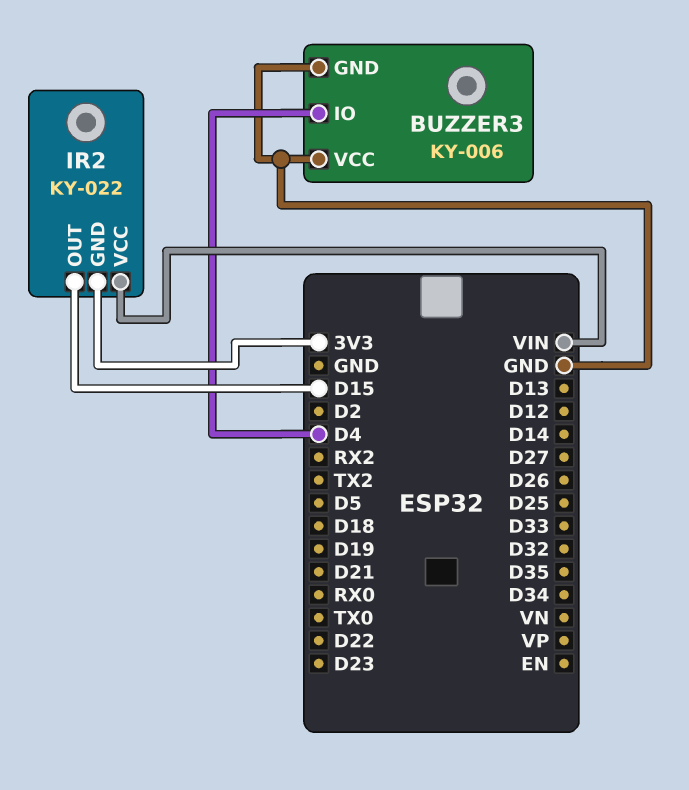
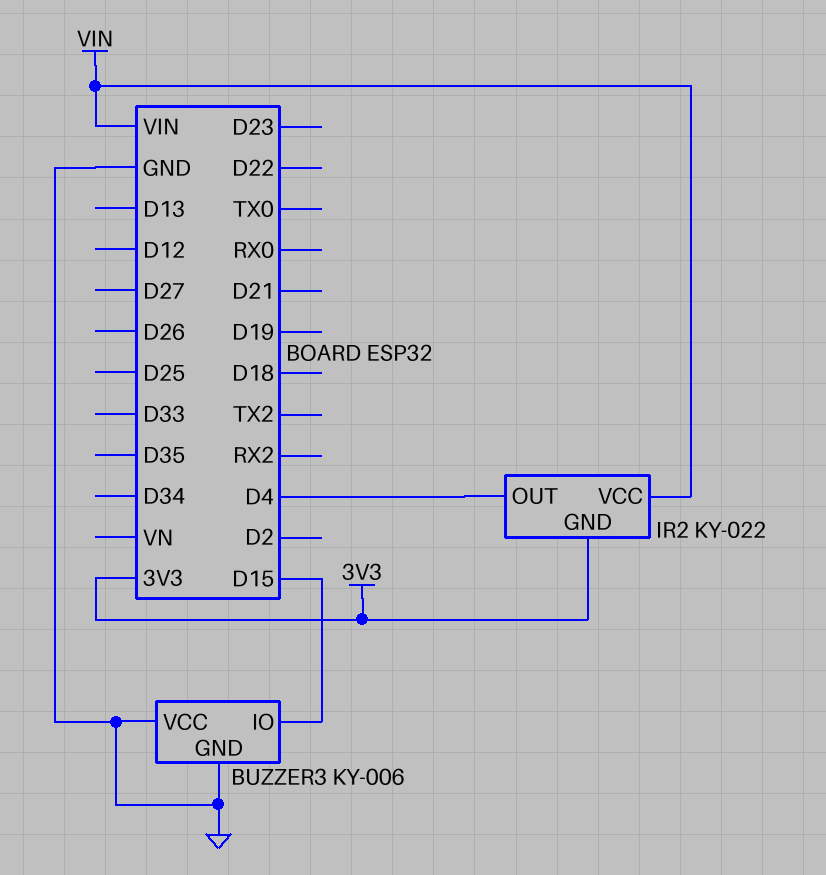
BUZZER3 pin IO: D4 -> D15
IR2 pin OUT: D15 -> D4

